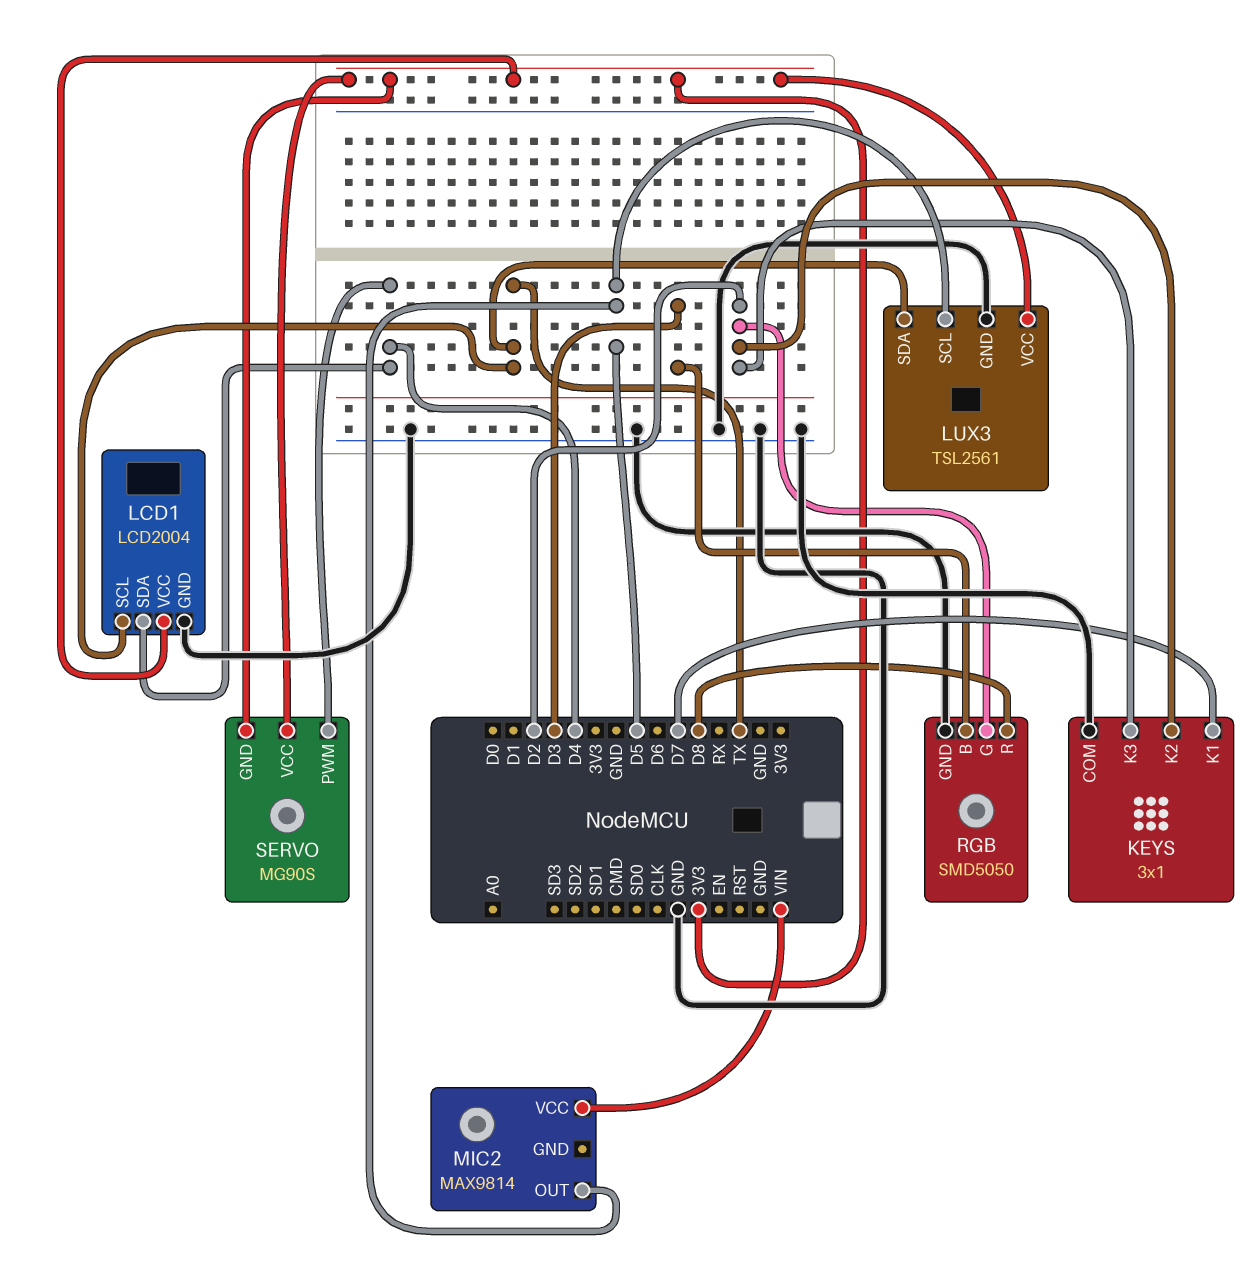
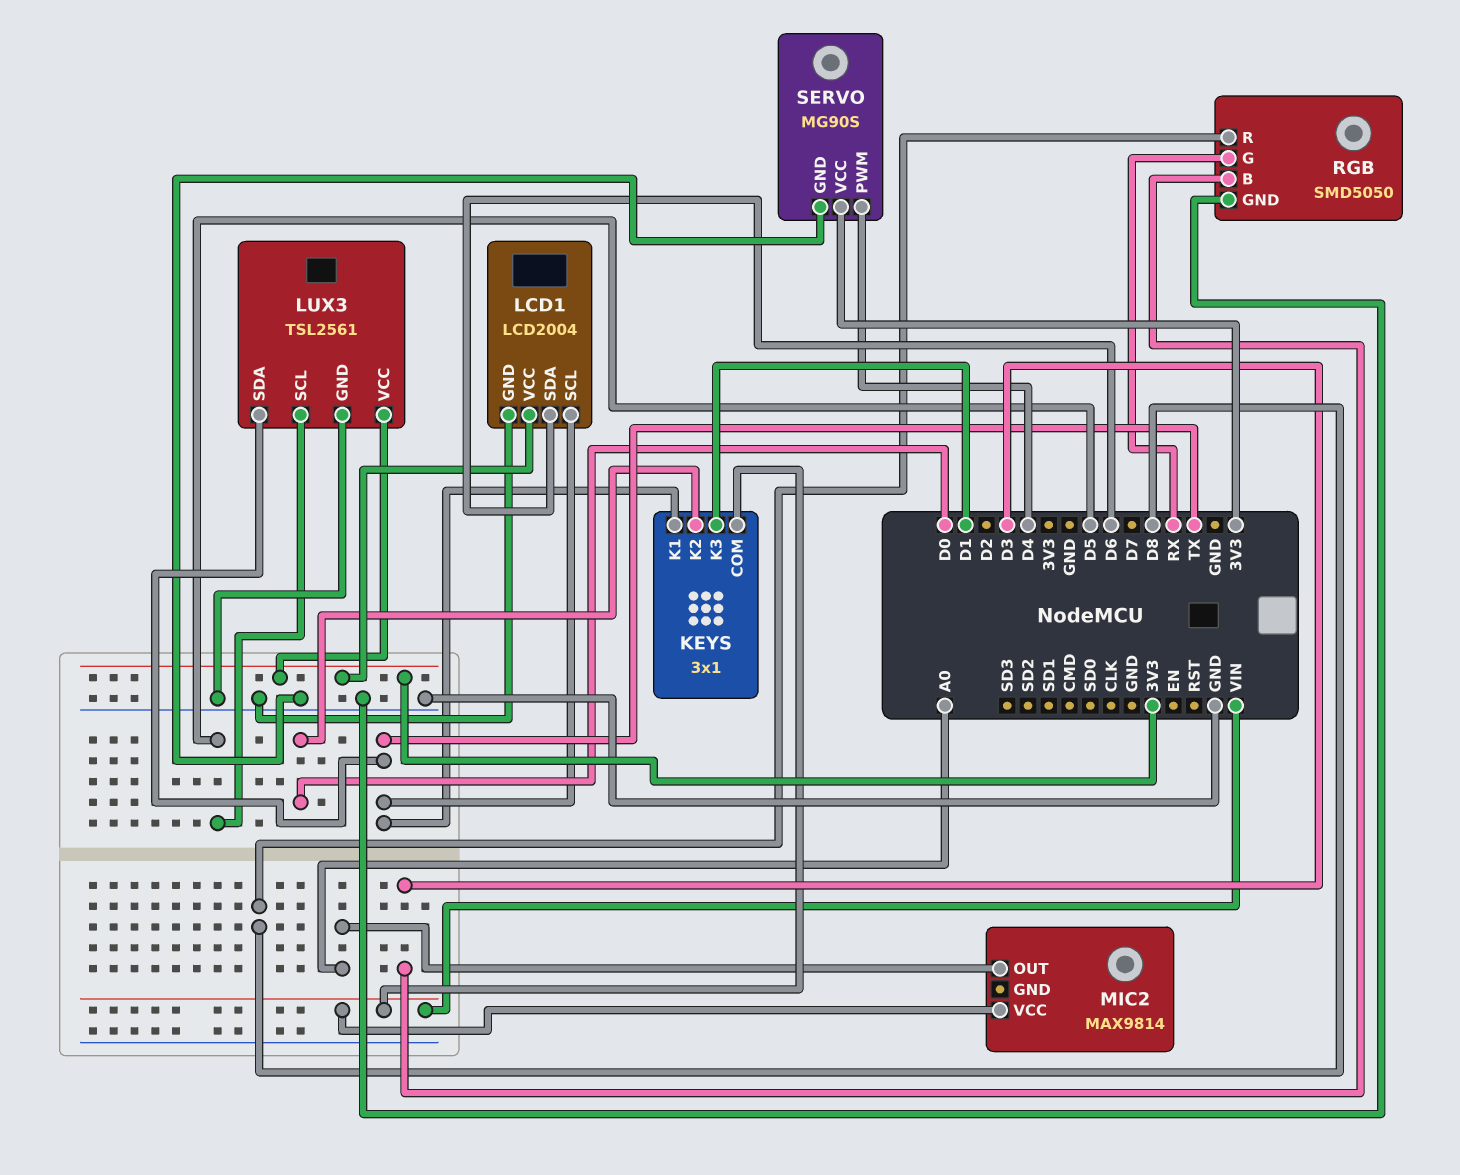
KEYS pin COM: GND -> VIN
KEYS pin K1: D7 -> TX
KEYS pin K2: D2 -> D0
KEYS pin K3: D2 -> D1
LCD1 pin SDA: D4 -> D6
MIC2 pin OUT: D5 -> A0
RGB pin G: D2 -> RX
SERVO pin GND: 3V3 -> GND

